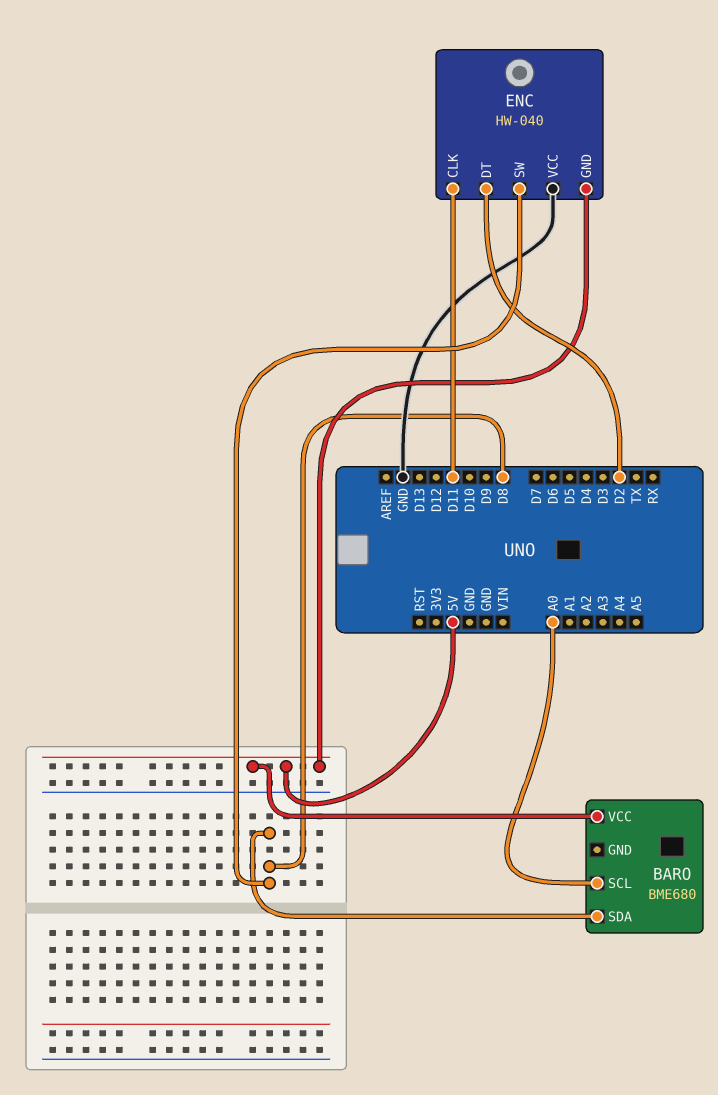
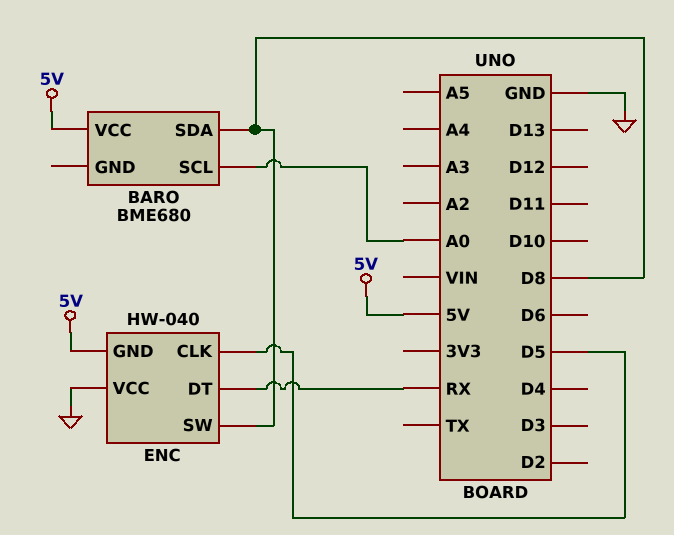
ENC pin CLK: D11 -> D5
ENC pin DT: D2 -> RX

